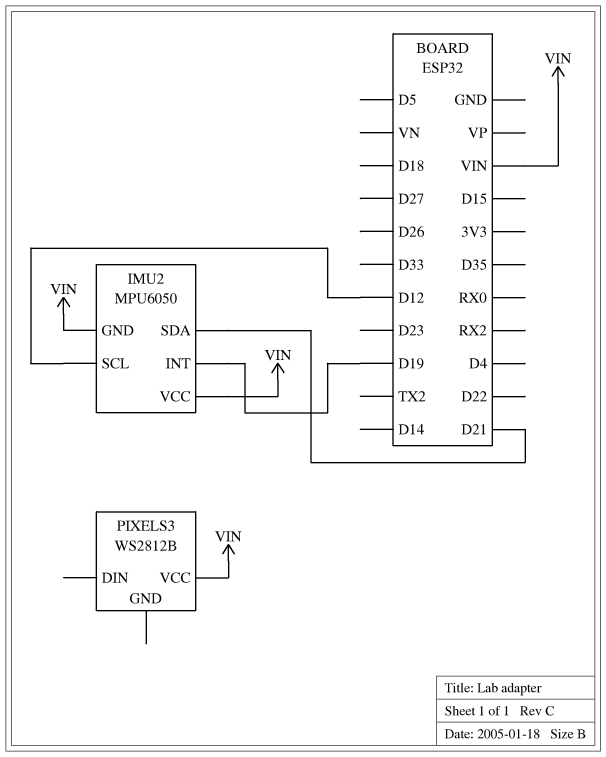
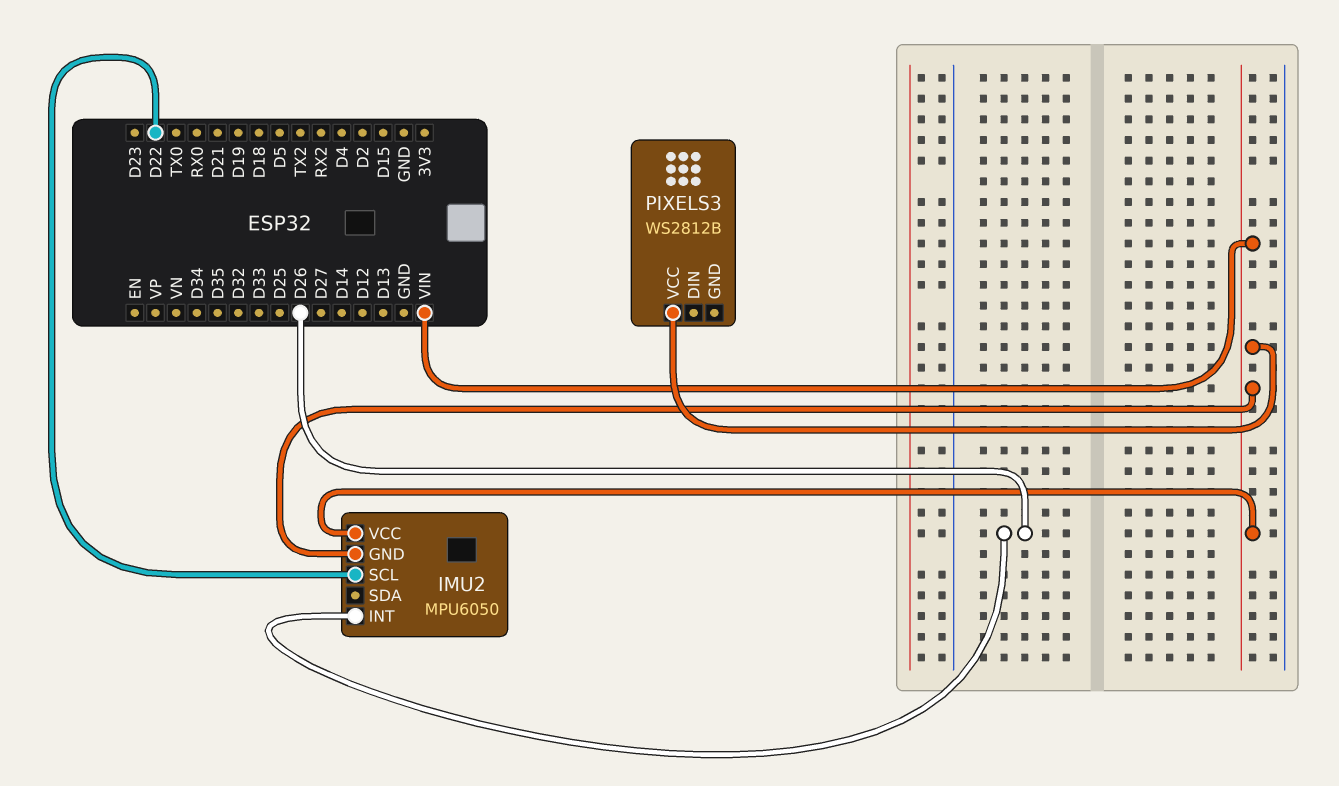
IMU2 pin INT: D19 -> D26
IMU2 pin SCL: D12 -> D22
IMU2 pin SDA: D21 -> none

